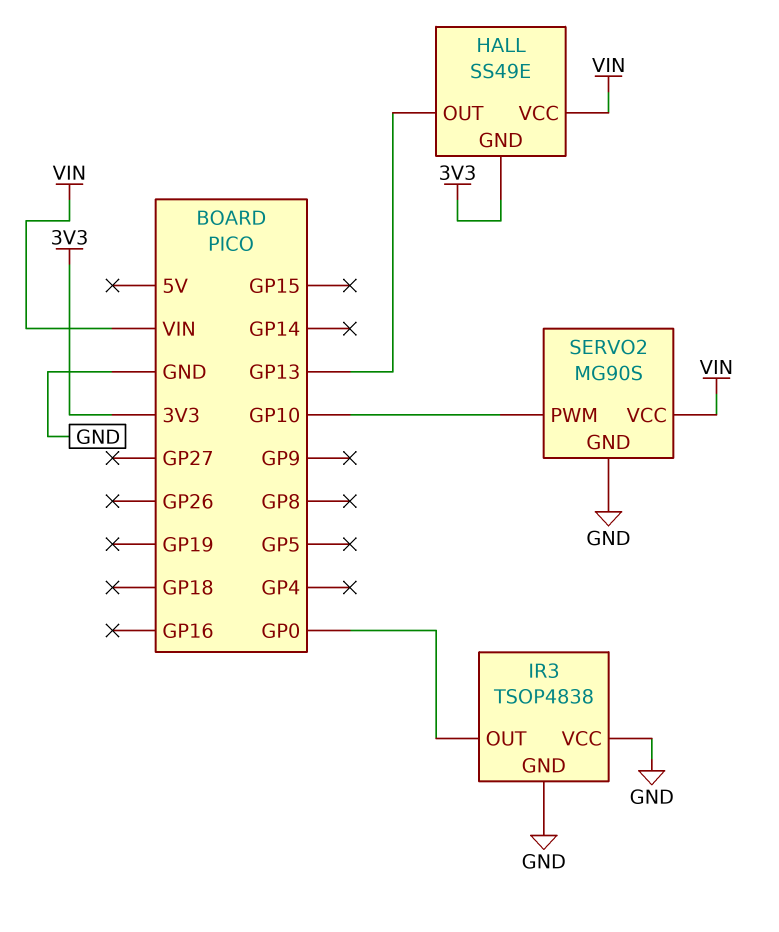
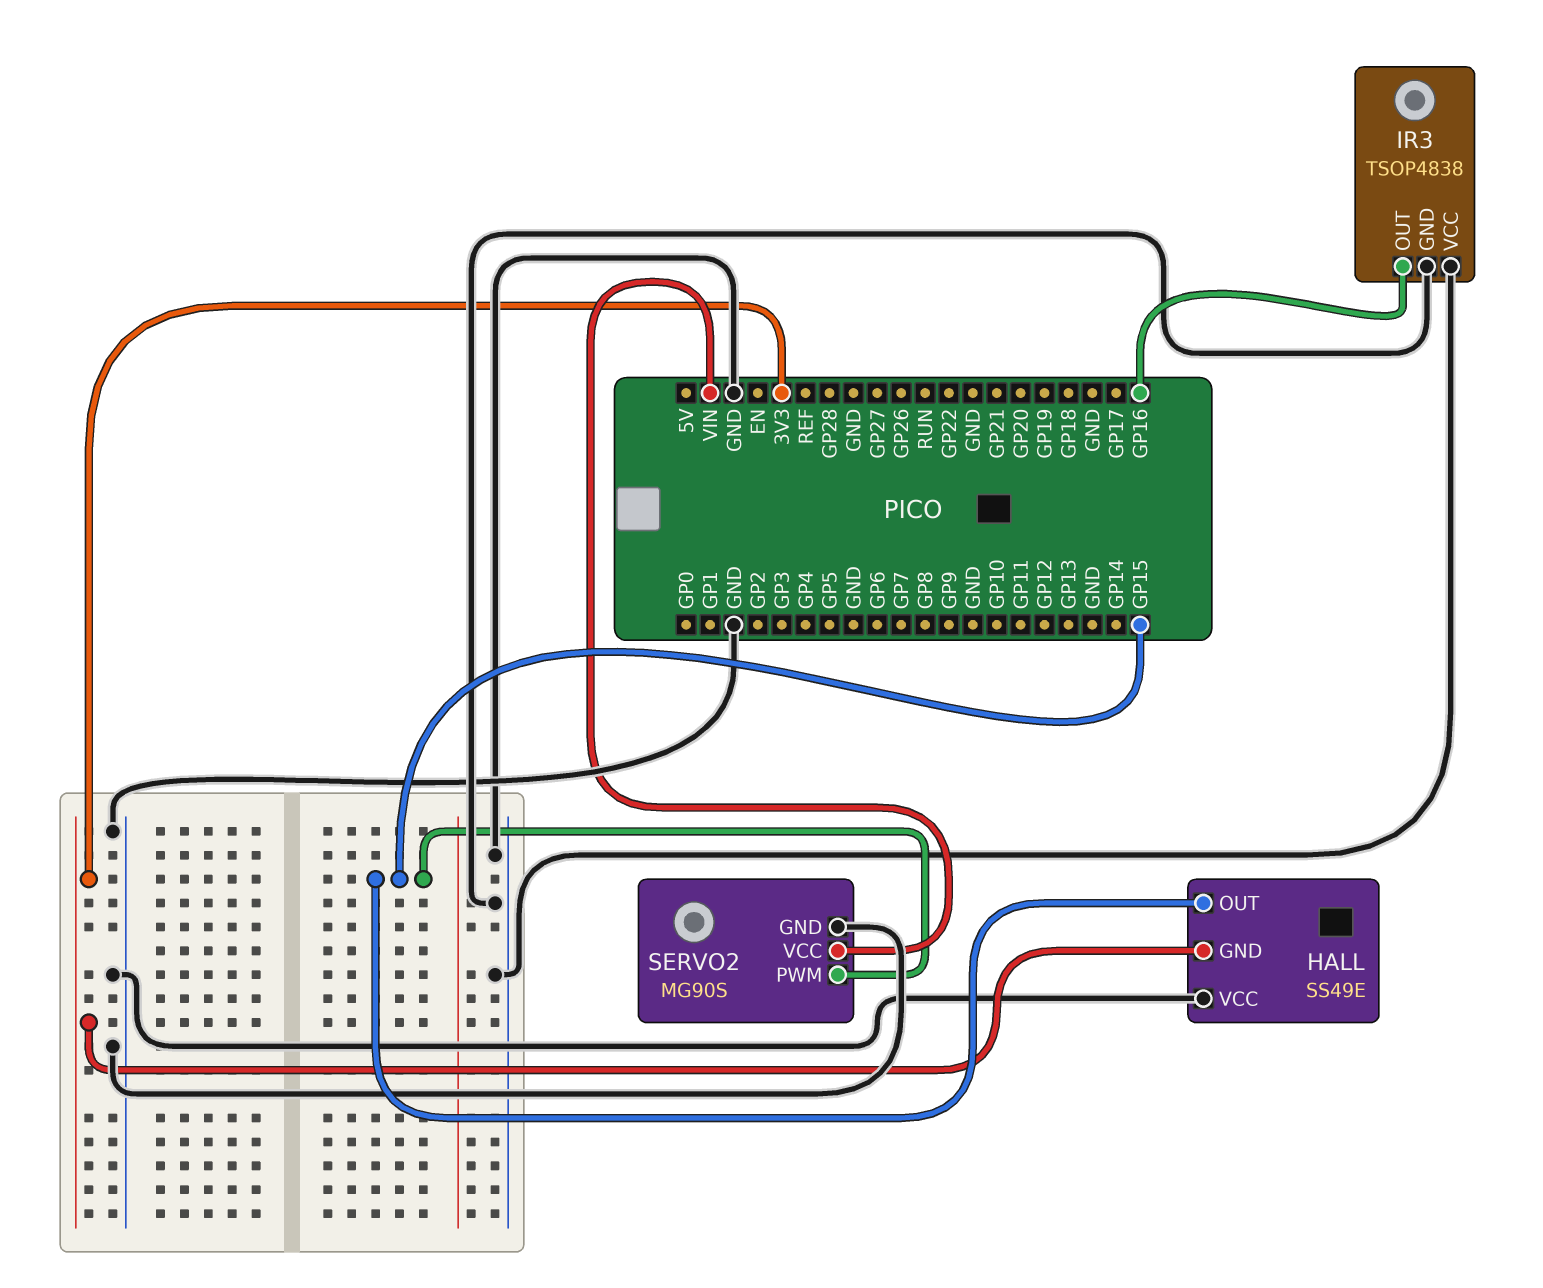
HALL pin OUT: GP13 -> GP15
HALL pin VCC: VIN -> GND
IR3 pin OUT: GP0 -> GP16
SERVO2 pin PWM: GP10 -> GP15

